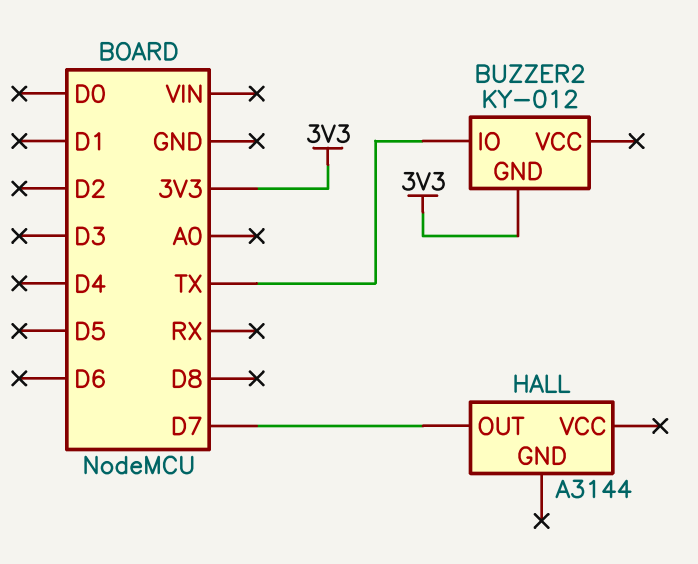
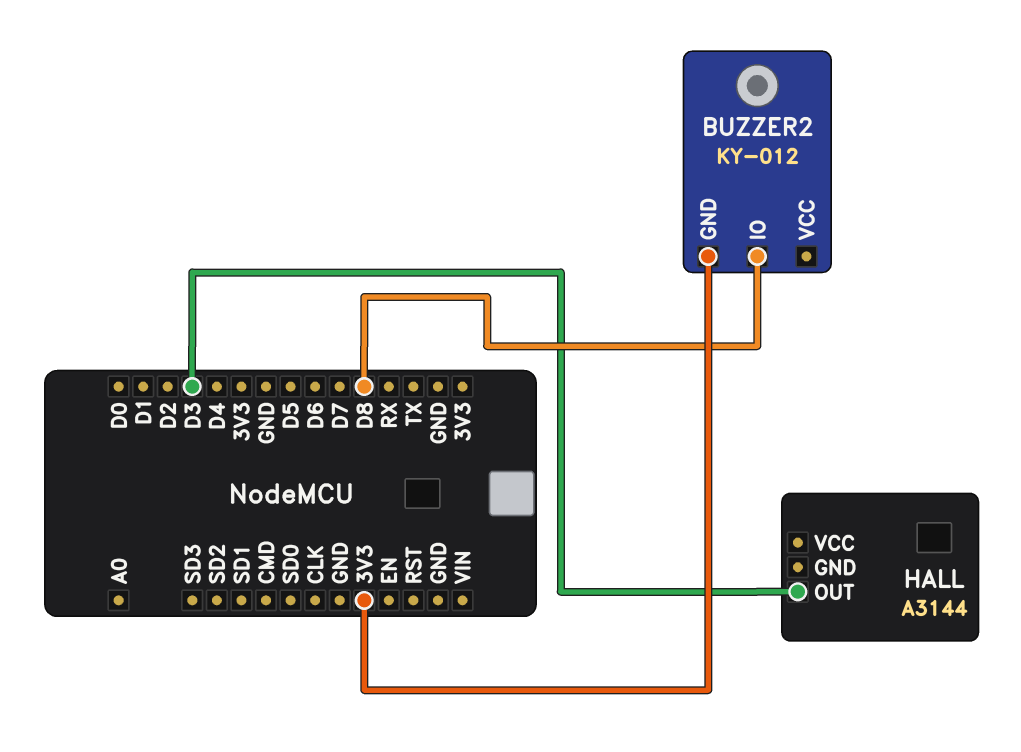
BUZZER2 pin IO: TX -> D8
HALL pin OUT: D7 -> D3

